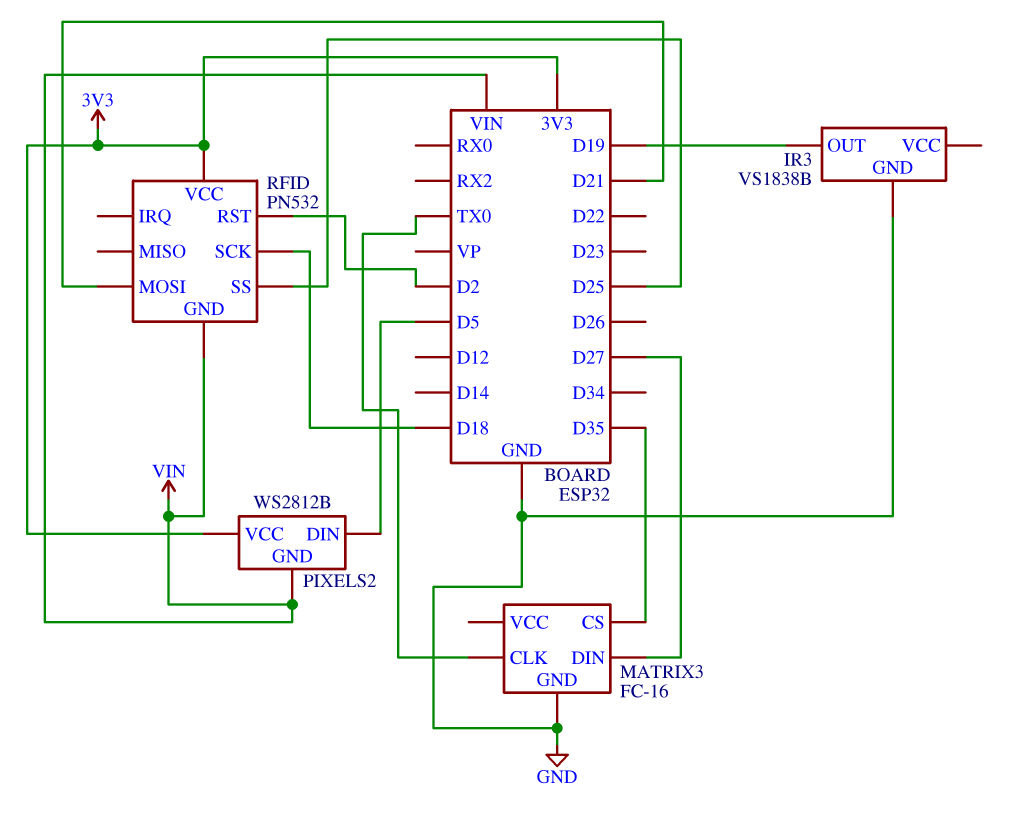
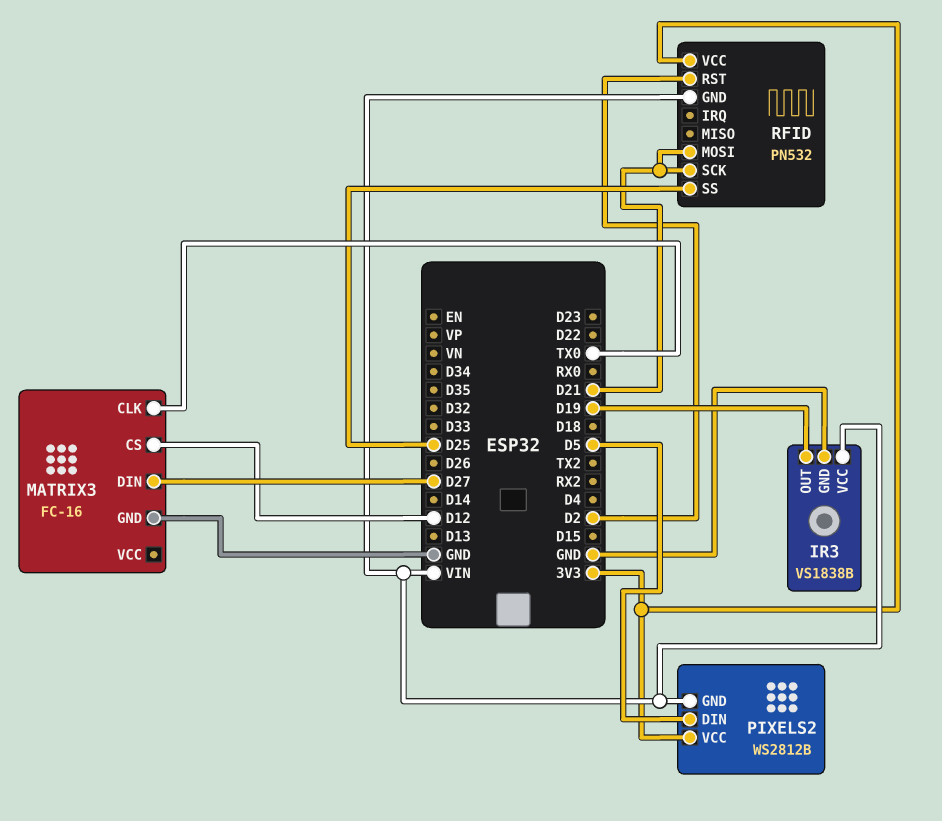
IR3 pin VCC: none -> VIN
MATRIX3 pin CS: D35 -> D12
RFID pin SCK: D18 -> D21

